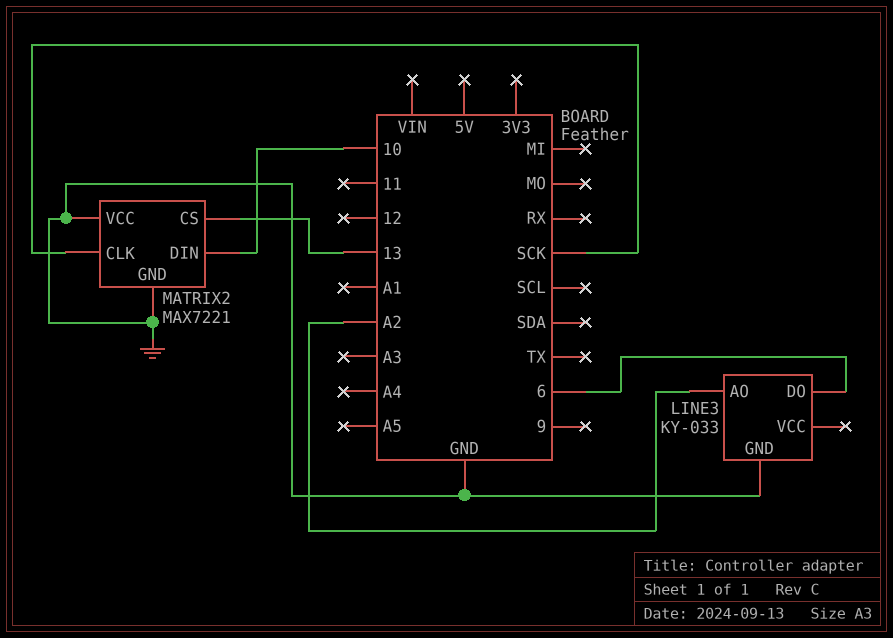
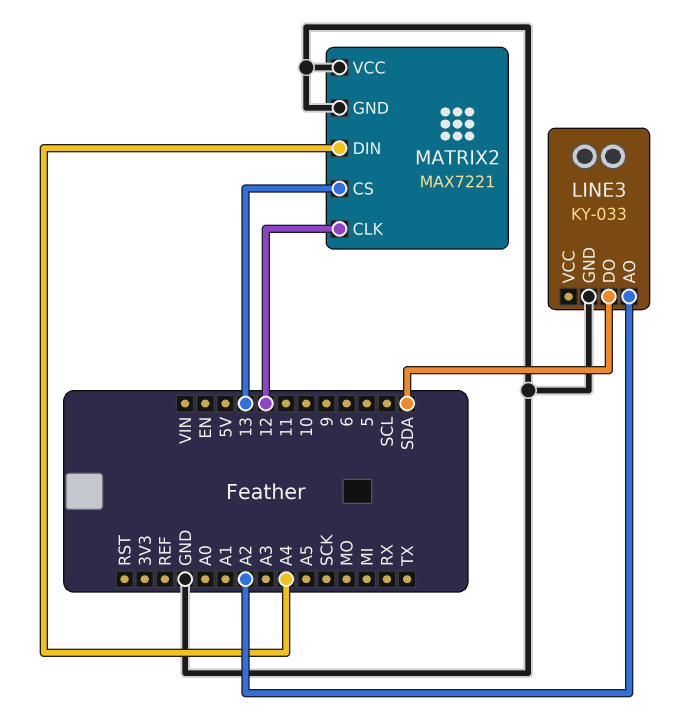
LINE3 pin DO: 6 -> SDA
MATRIX2 pin CLK: SCK -> 12
MATRIX2 pin DIN: 10 -> A4

